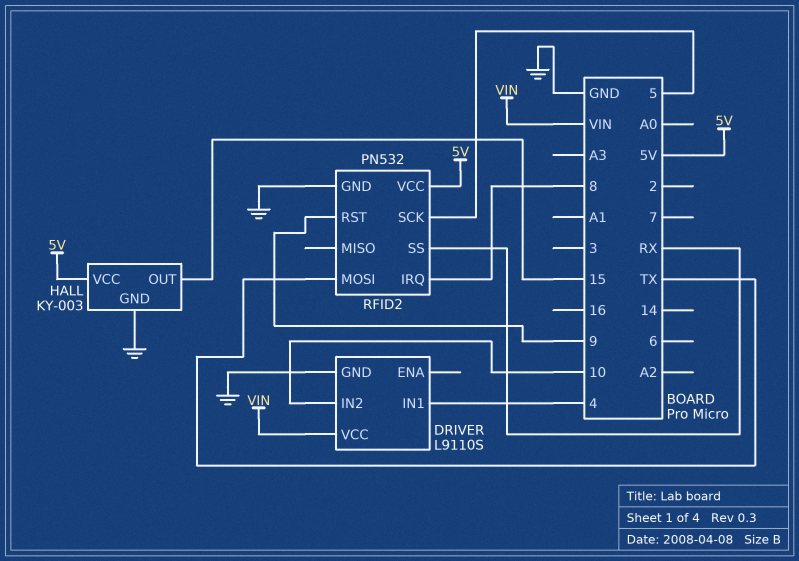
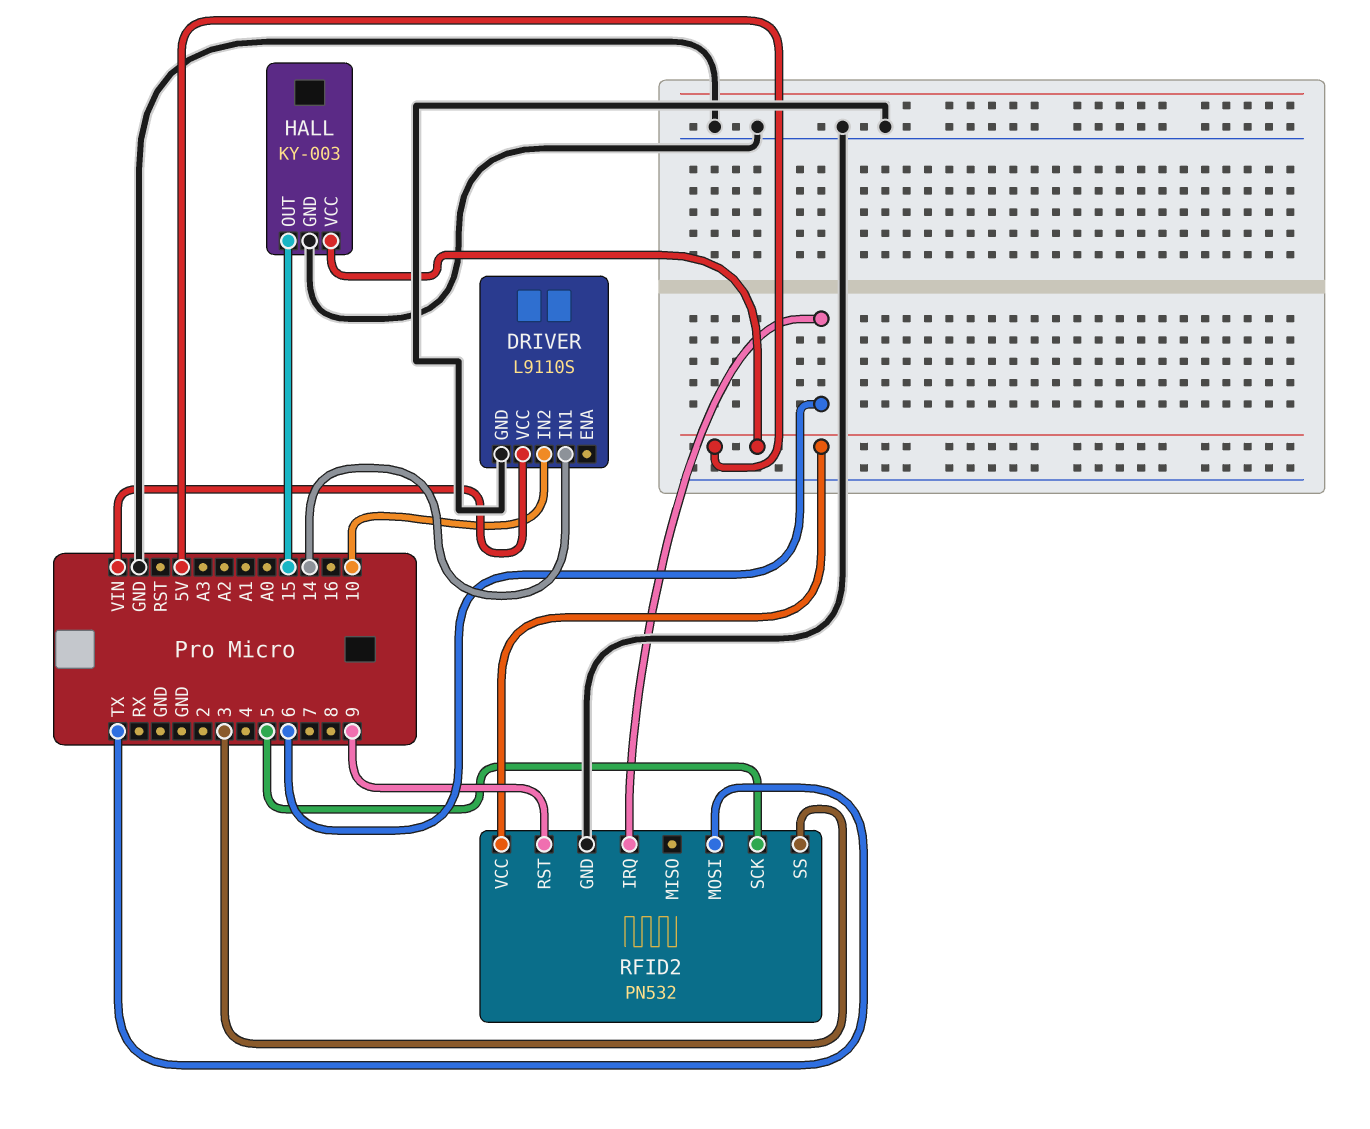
DRIVER pin IN1: 4 -> 14
RFID2 pin IRQ: 8 -> 6
RFID2 pin SS: RX -> 3

